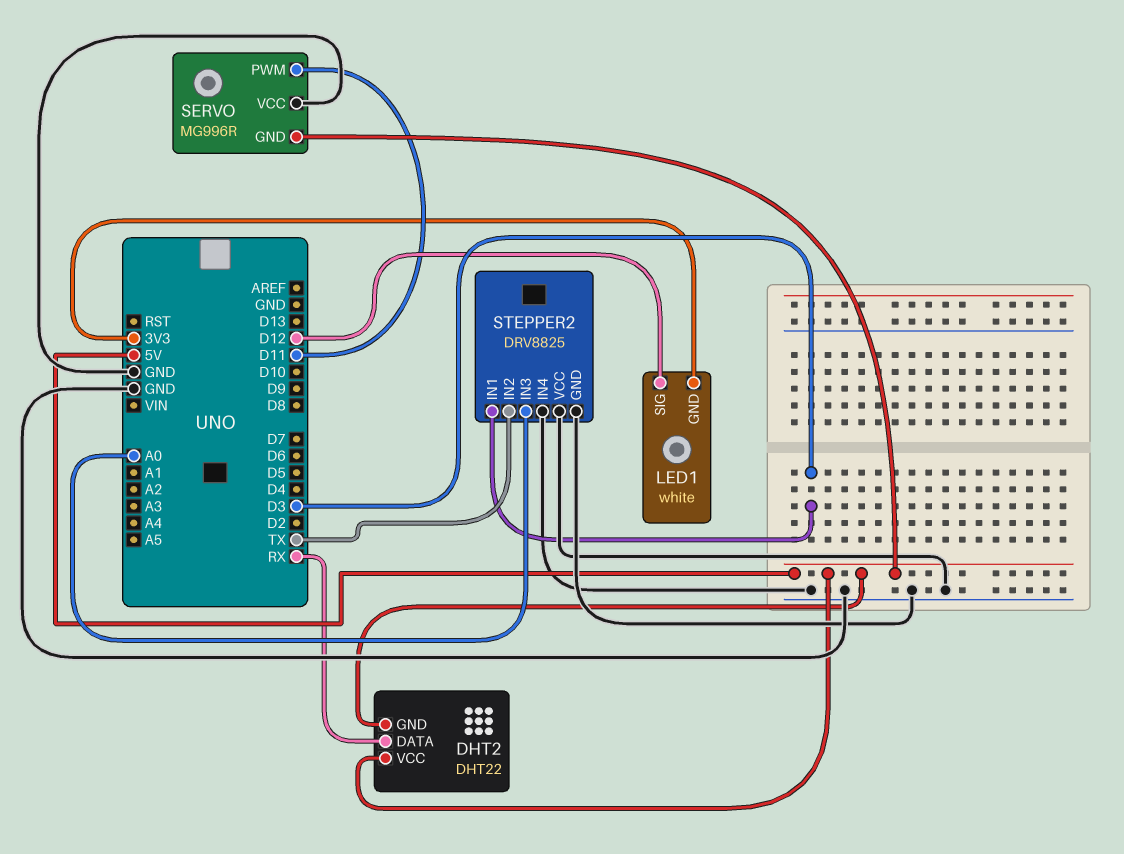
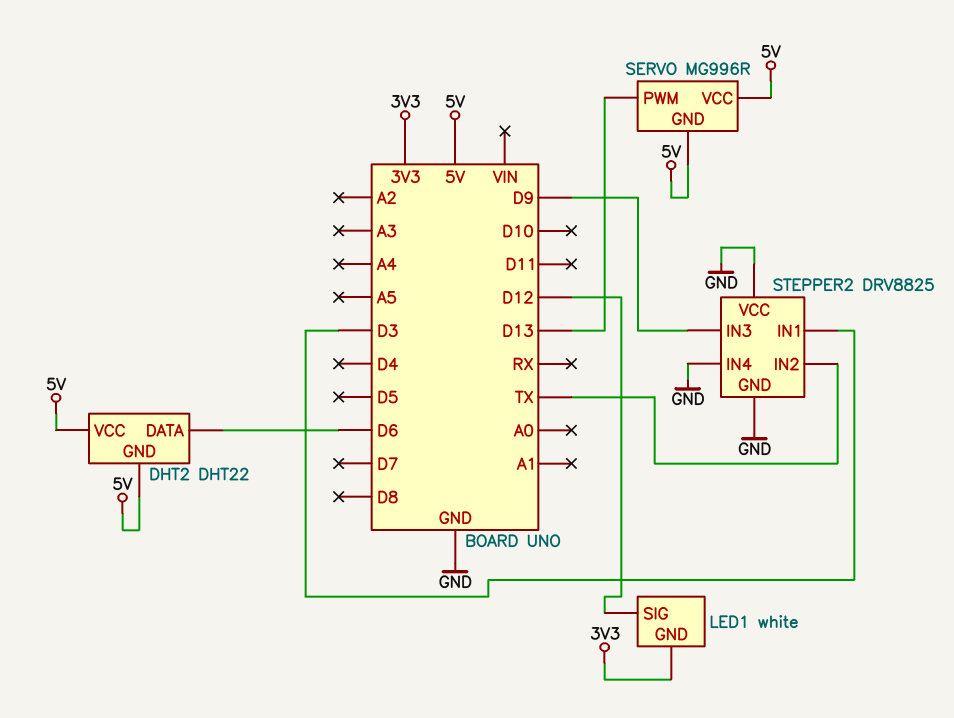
DHT2 pin DATA: RX -> D6
SERVO pin PWM: D11 -> D13
SERVO pin VCC: GND -> 5V
STEPPER2 pin IN3: A0 -> D9

